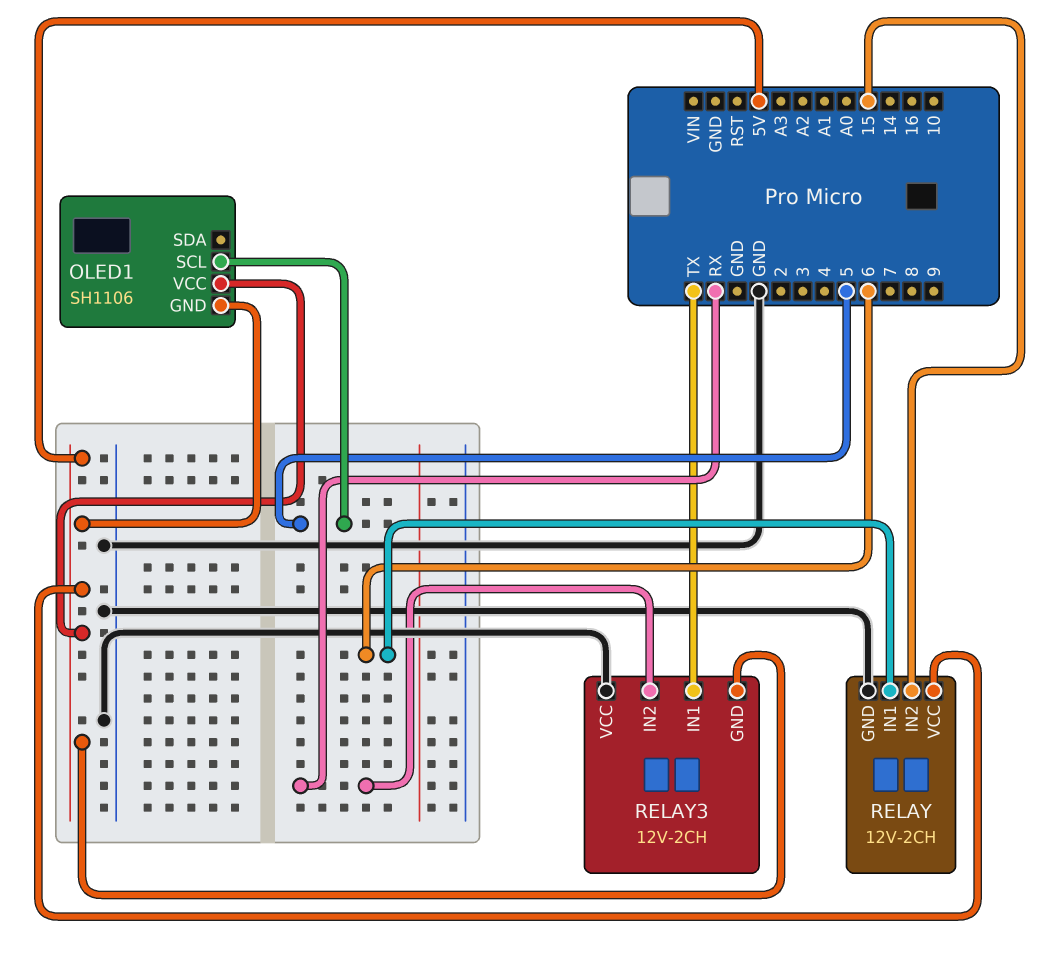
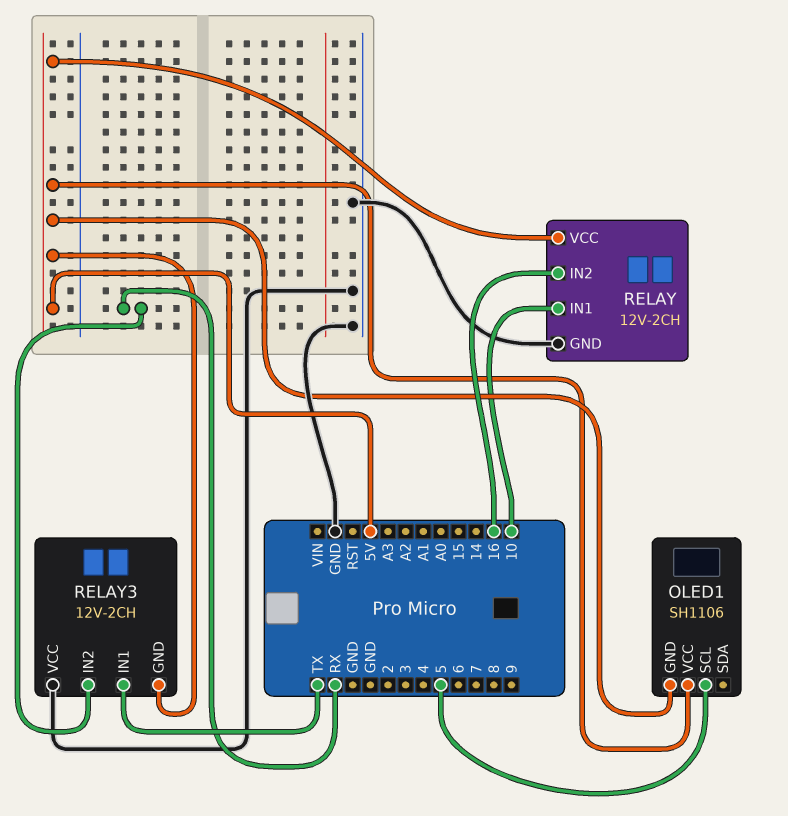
RELAY pin IN1: 6 -> 10
RELAY pin IN2: 15 -> 16

